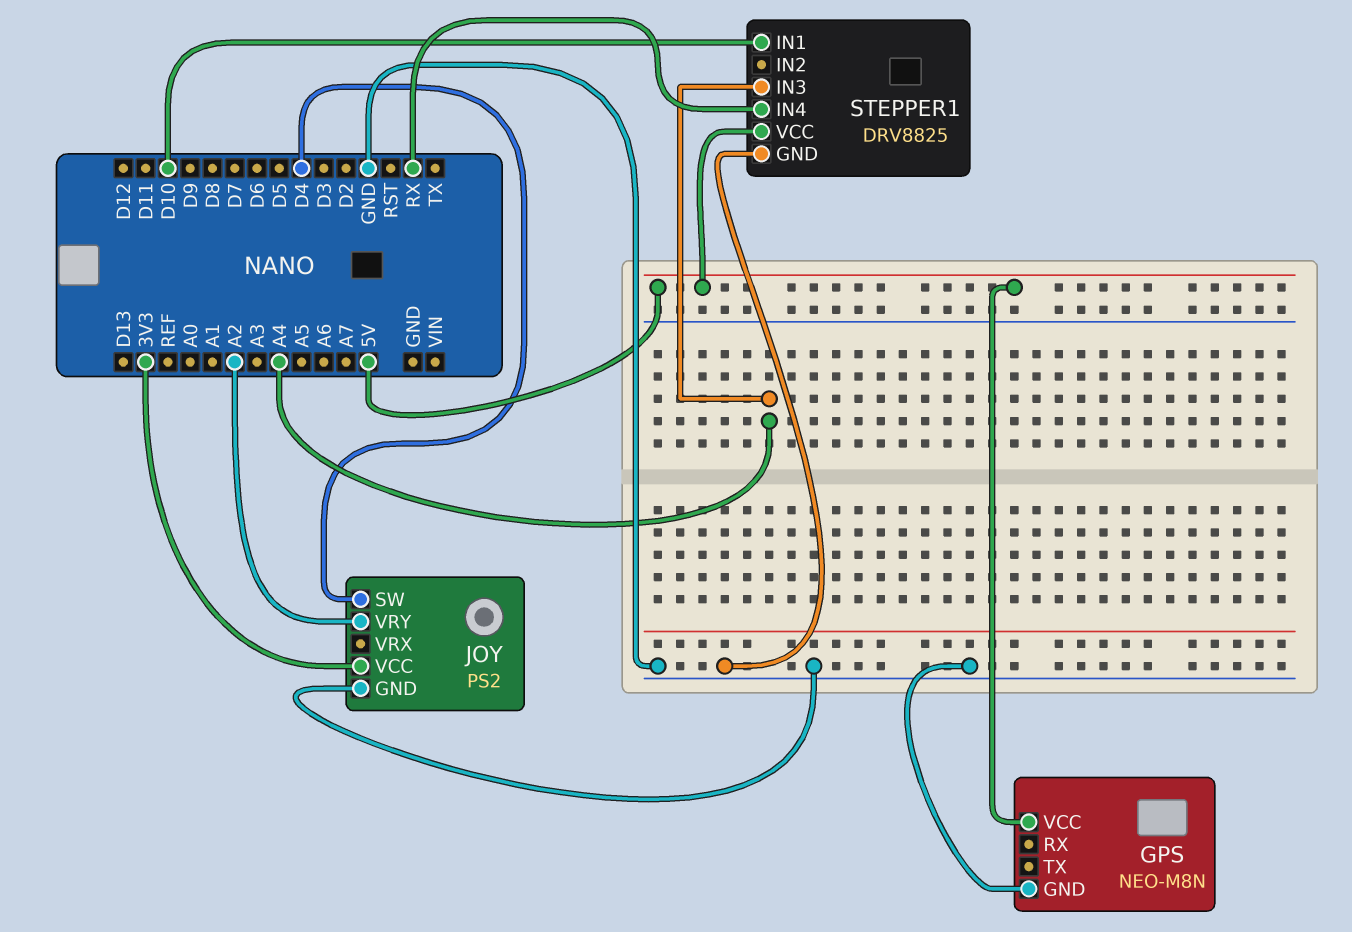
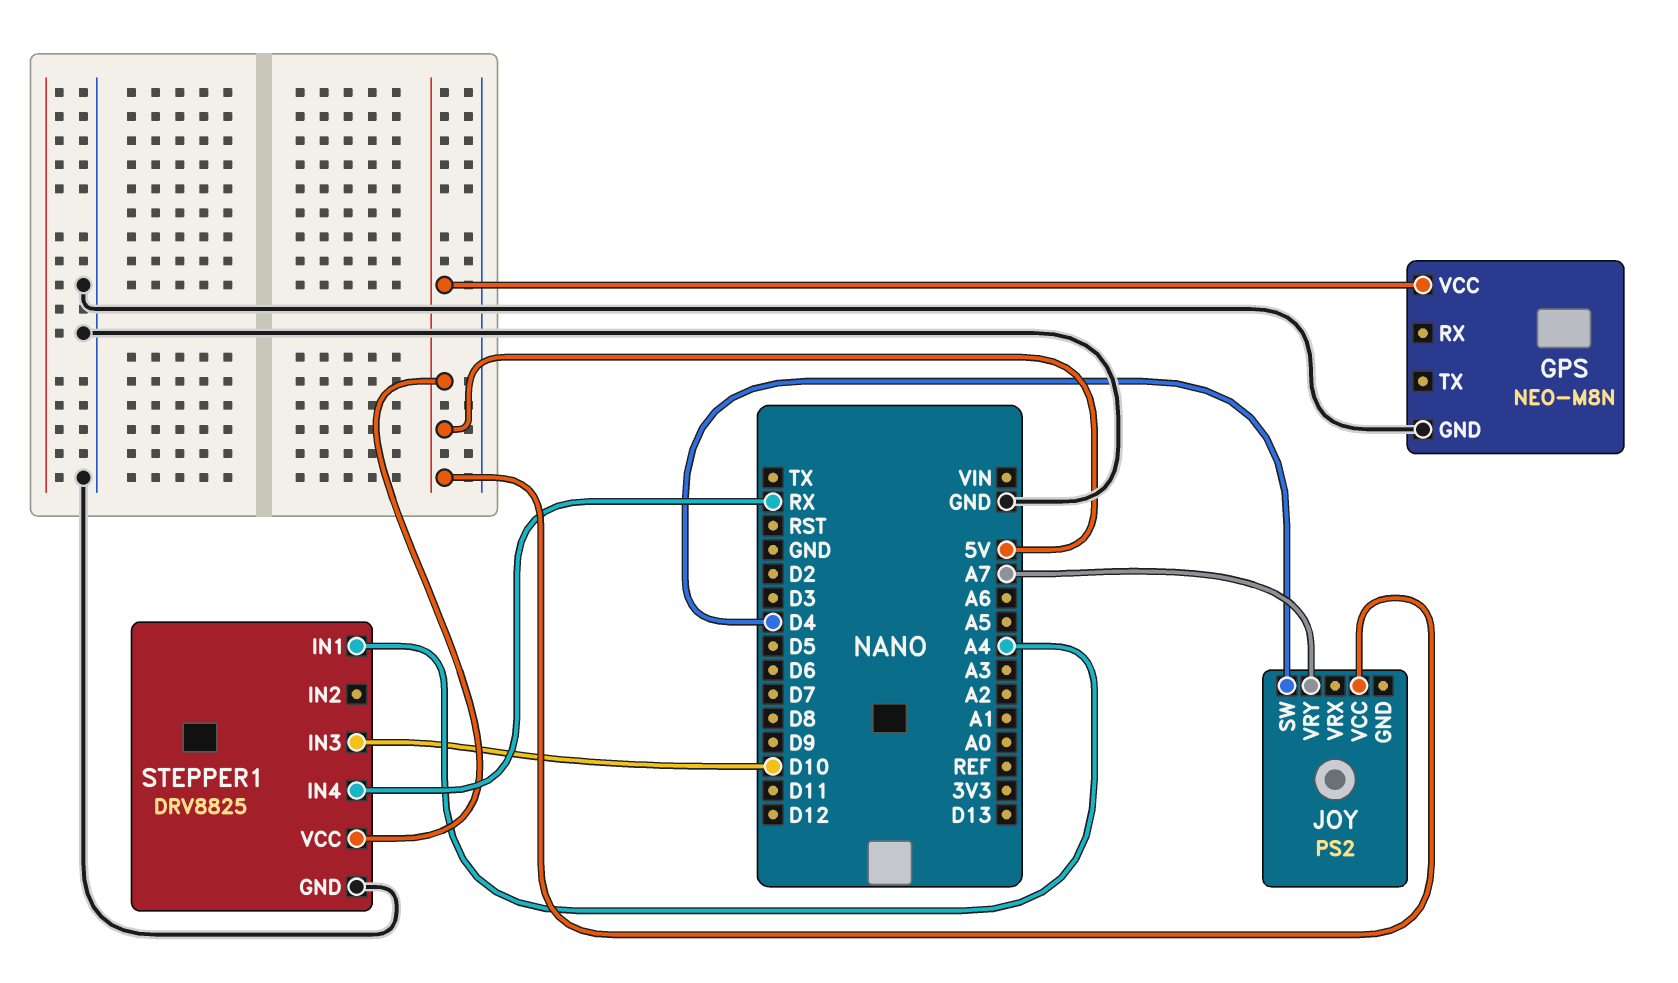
JOY pin GND: GND -> none
JOY pin VCC: 3V3 -> 5V
JOY pin VRY: A2 -> A7
STEPPER1 pin IN1: D10 -> A4
STEPPER1 pin IN3: A4 -> D10

